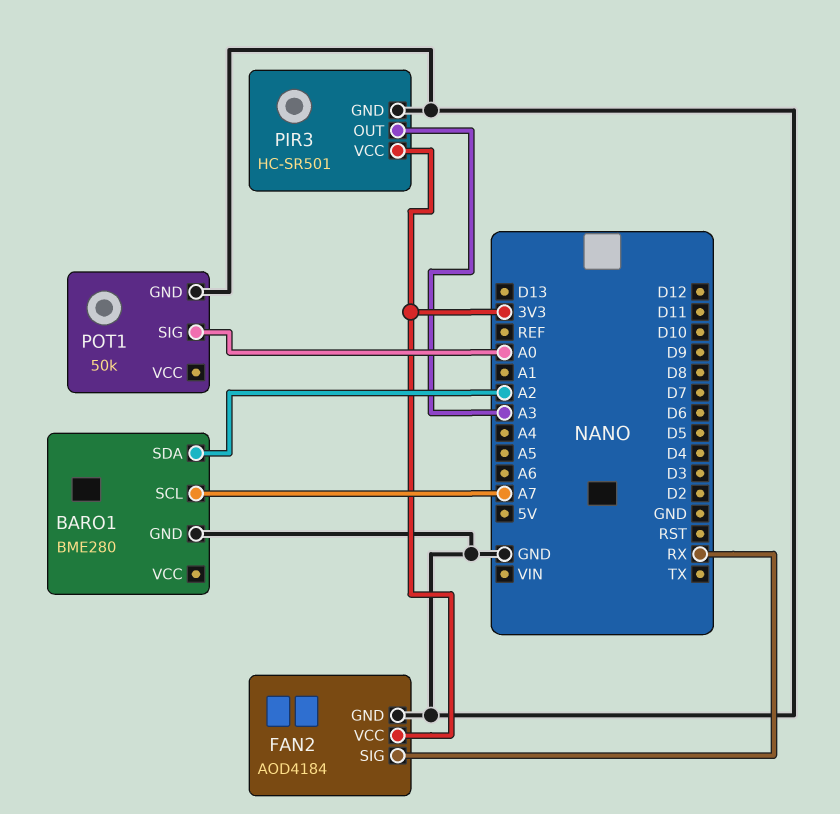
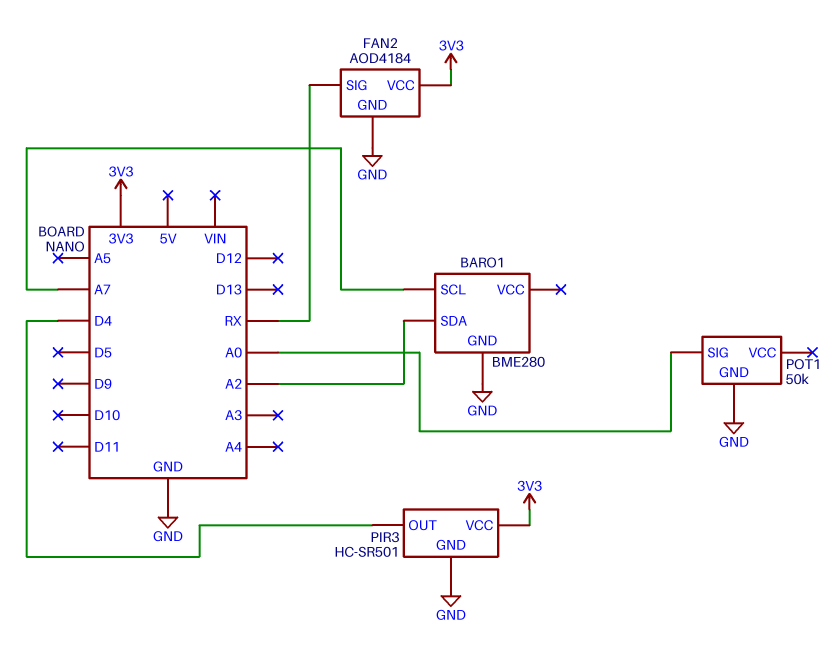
PIR3 pin OUT: A3 -> D4

